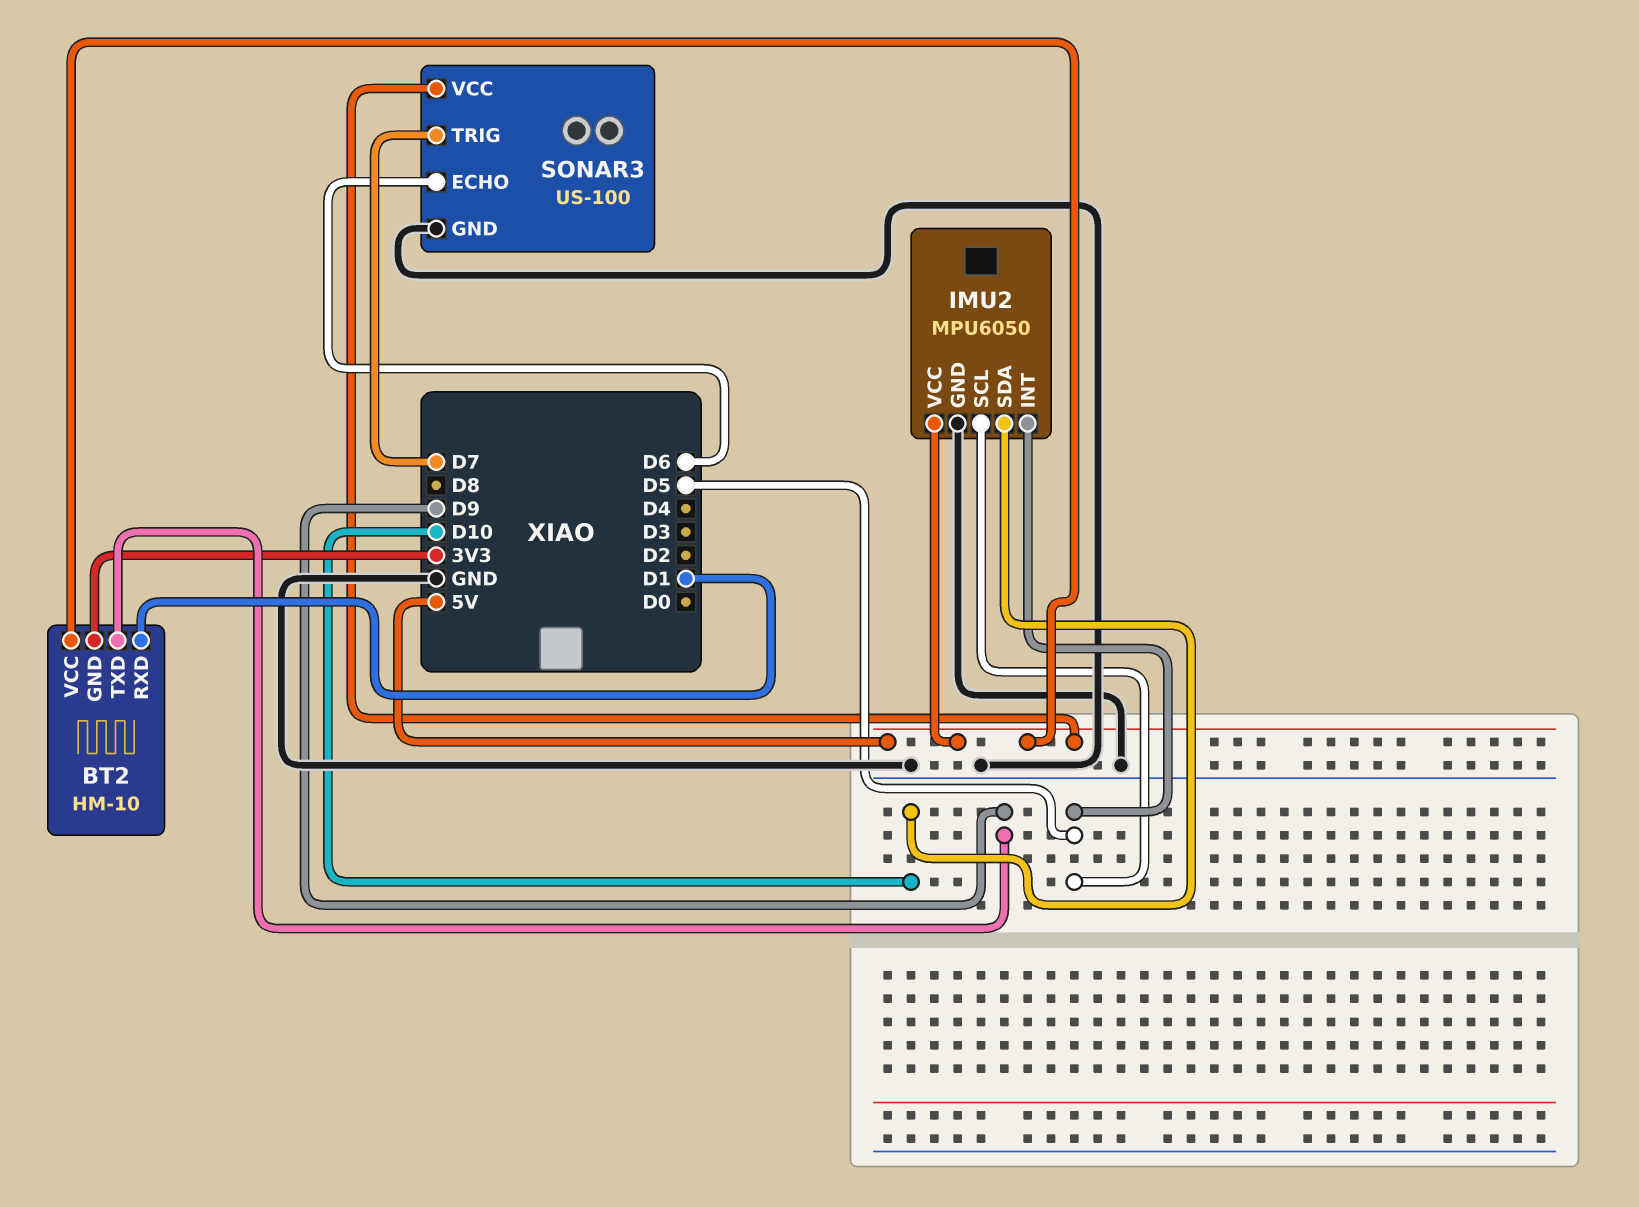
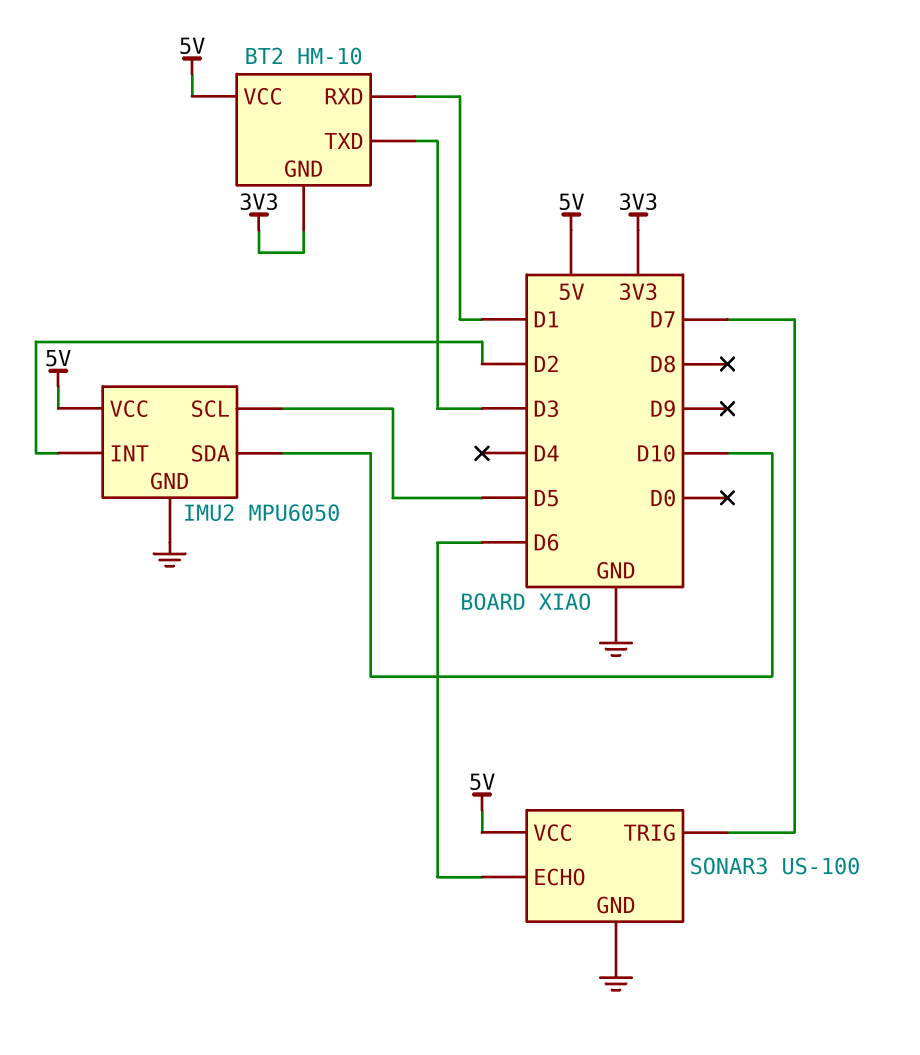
BT2 pin TXD: D9 -> D3
IMU2 pin INT: D5 -> D2

